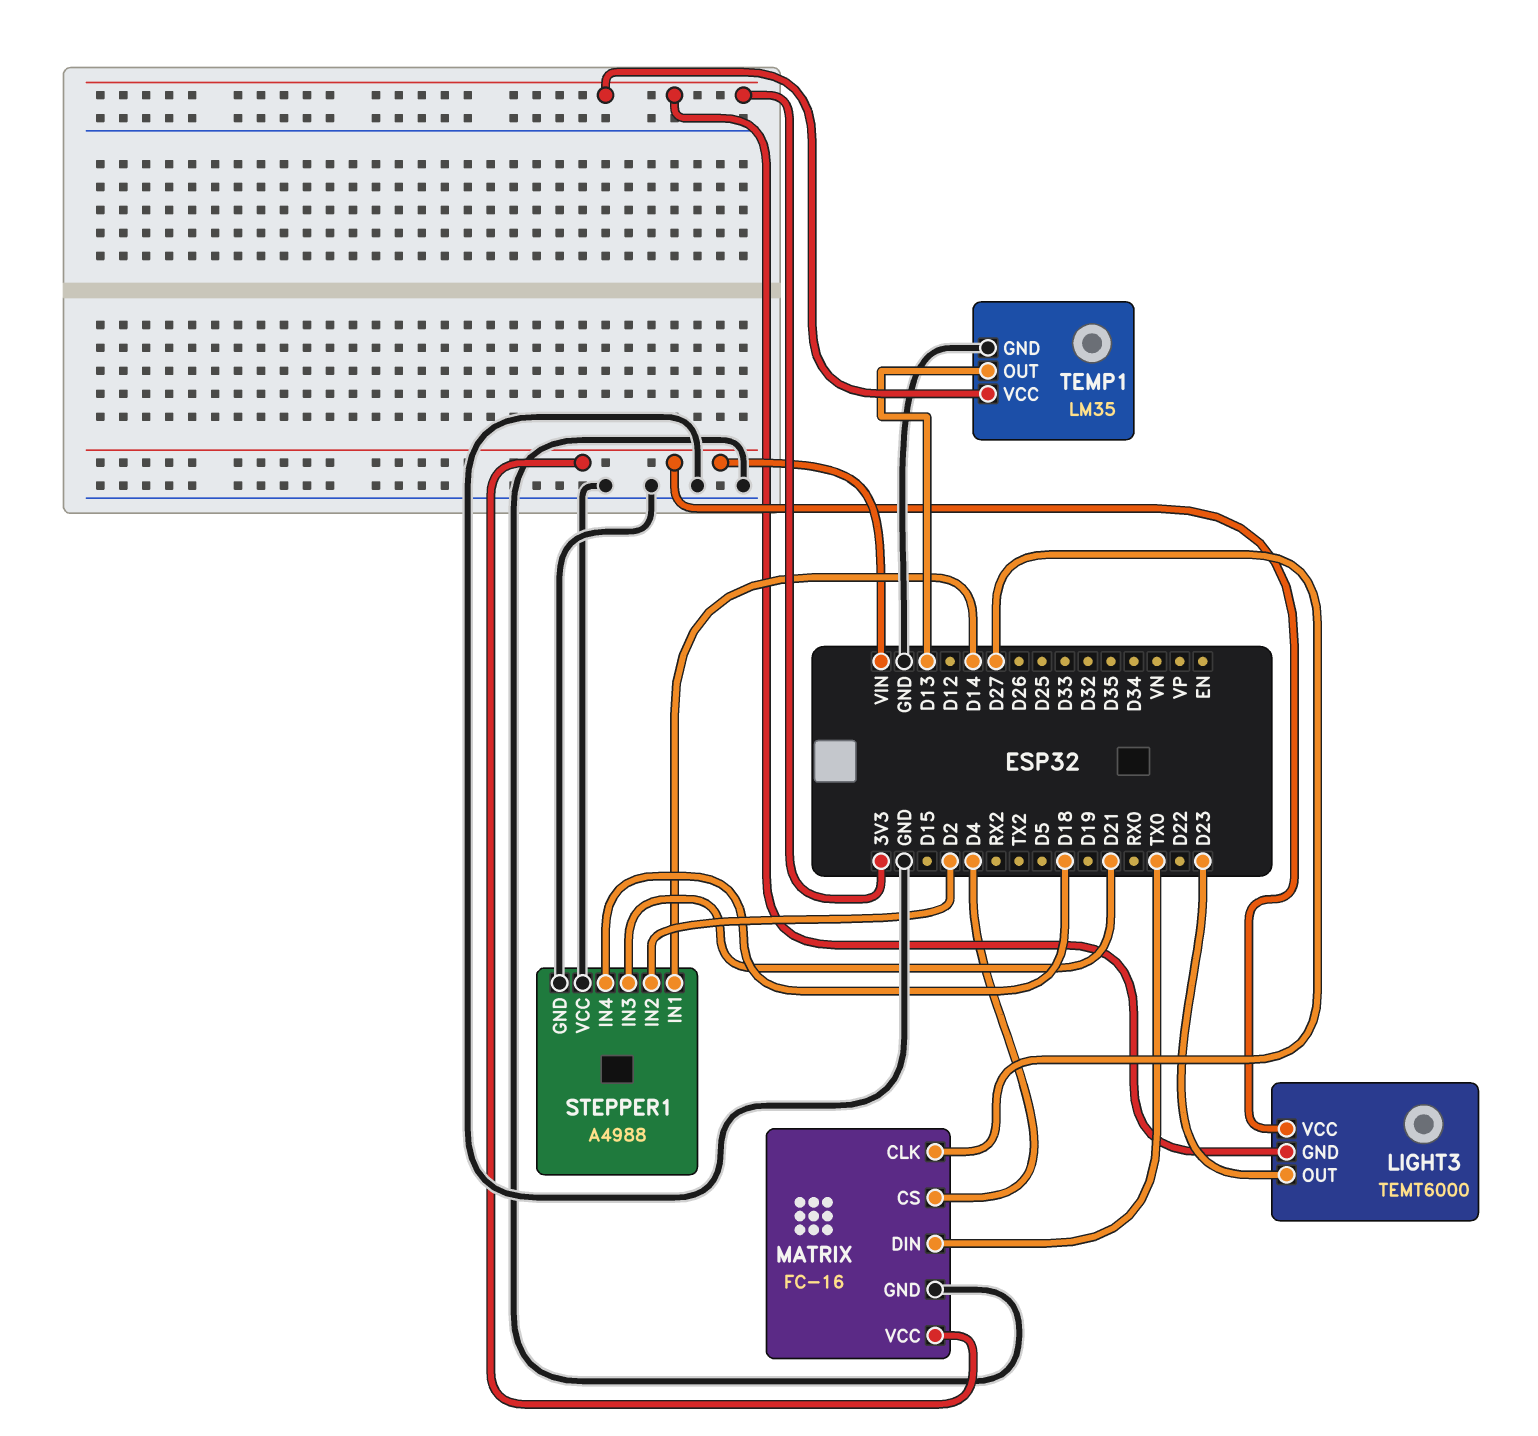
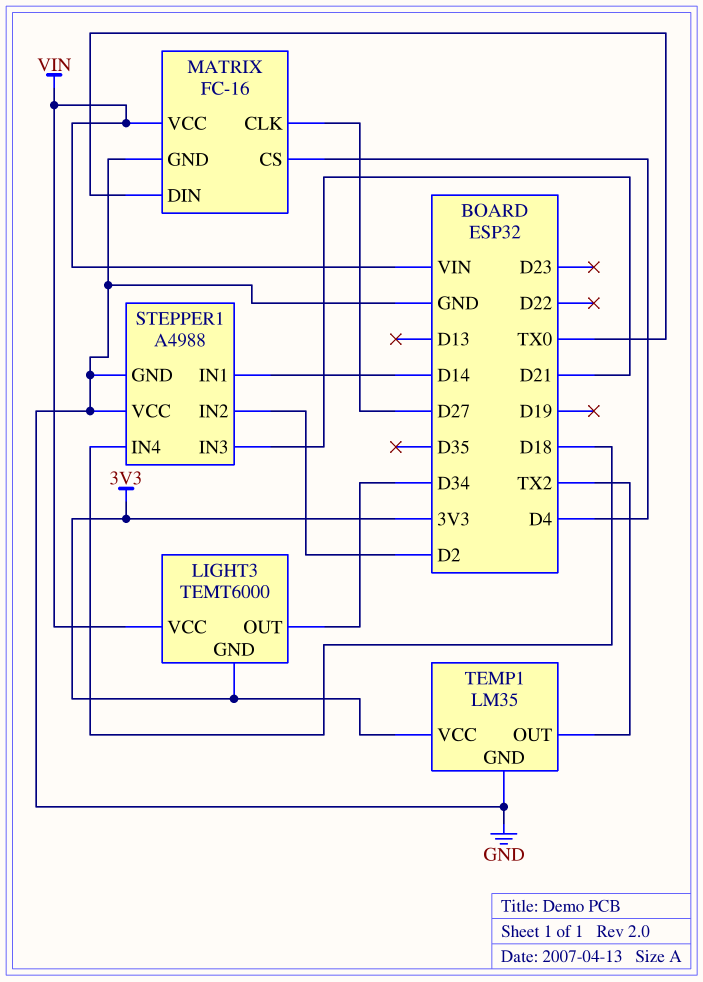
LIGHT3 pin OUT: D23 -> D34
TEMP1 pin OUT: D13 -> TX2

